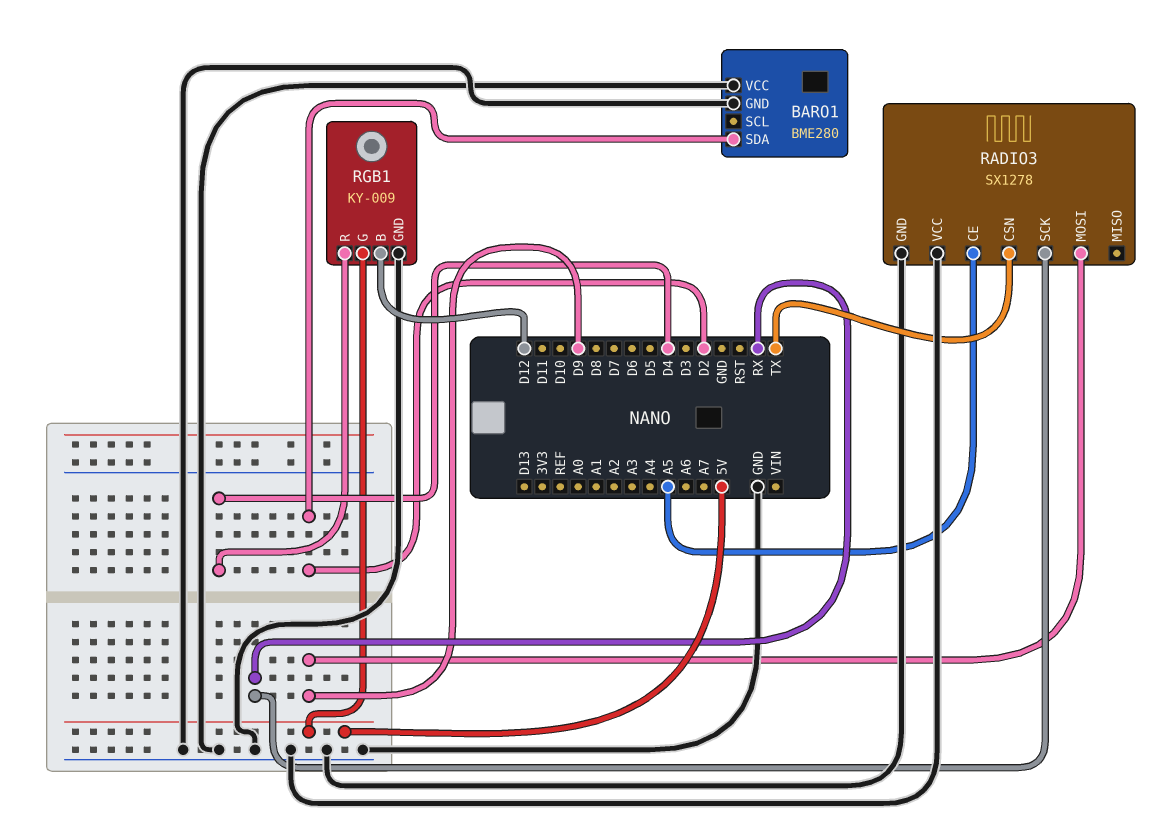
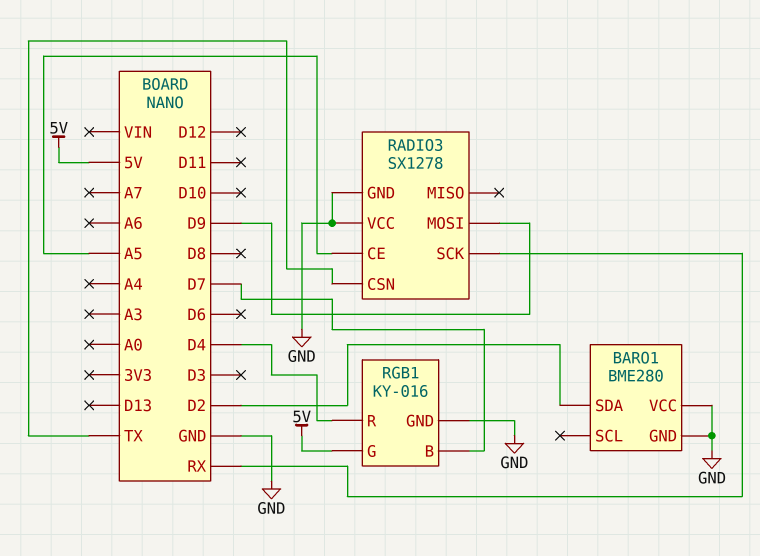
RGB1: KY-009 -> KY-016
RGB1 pin B: D12 -> D7

